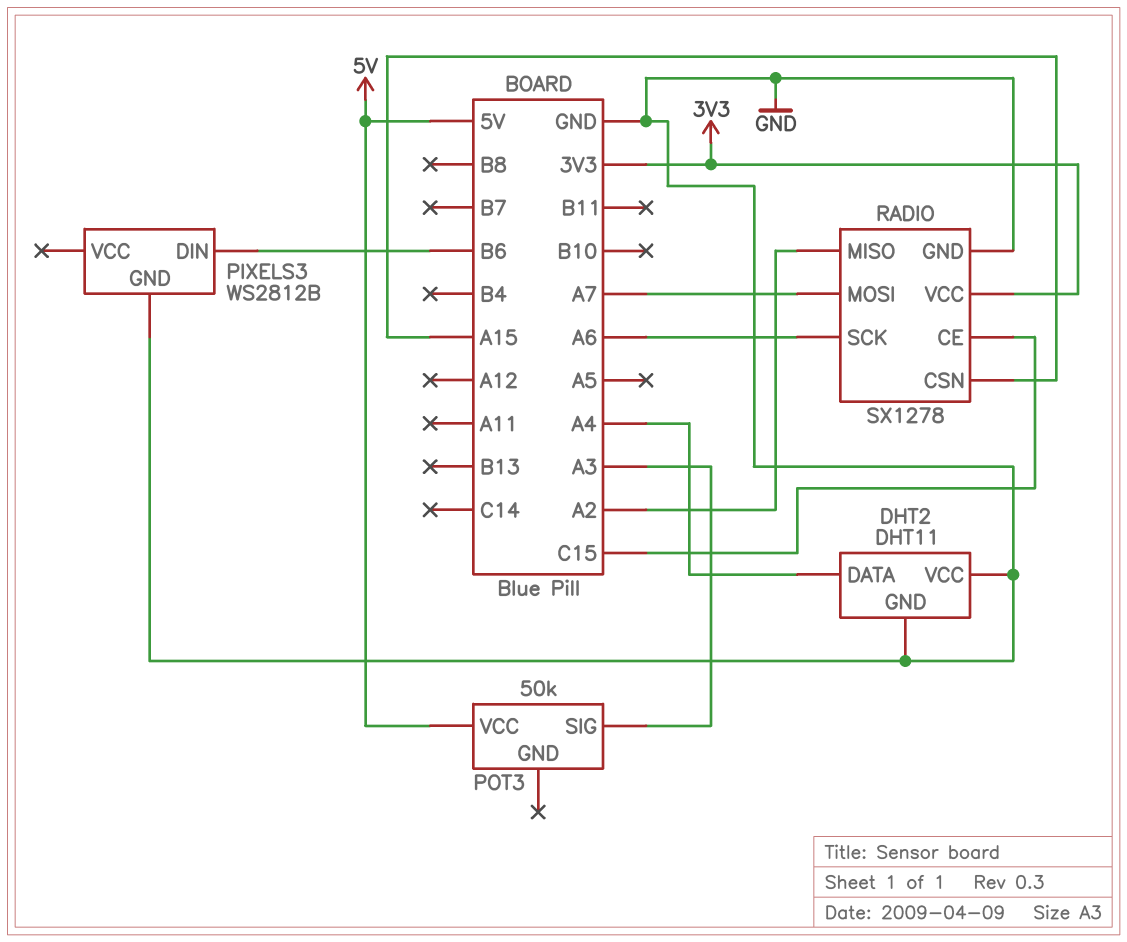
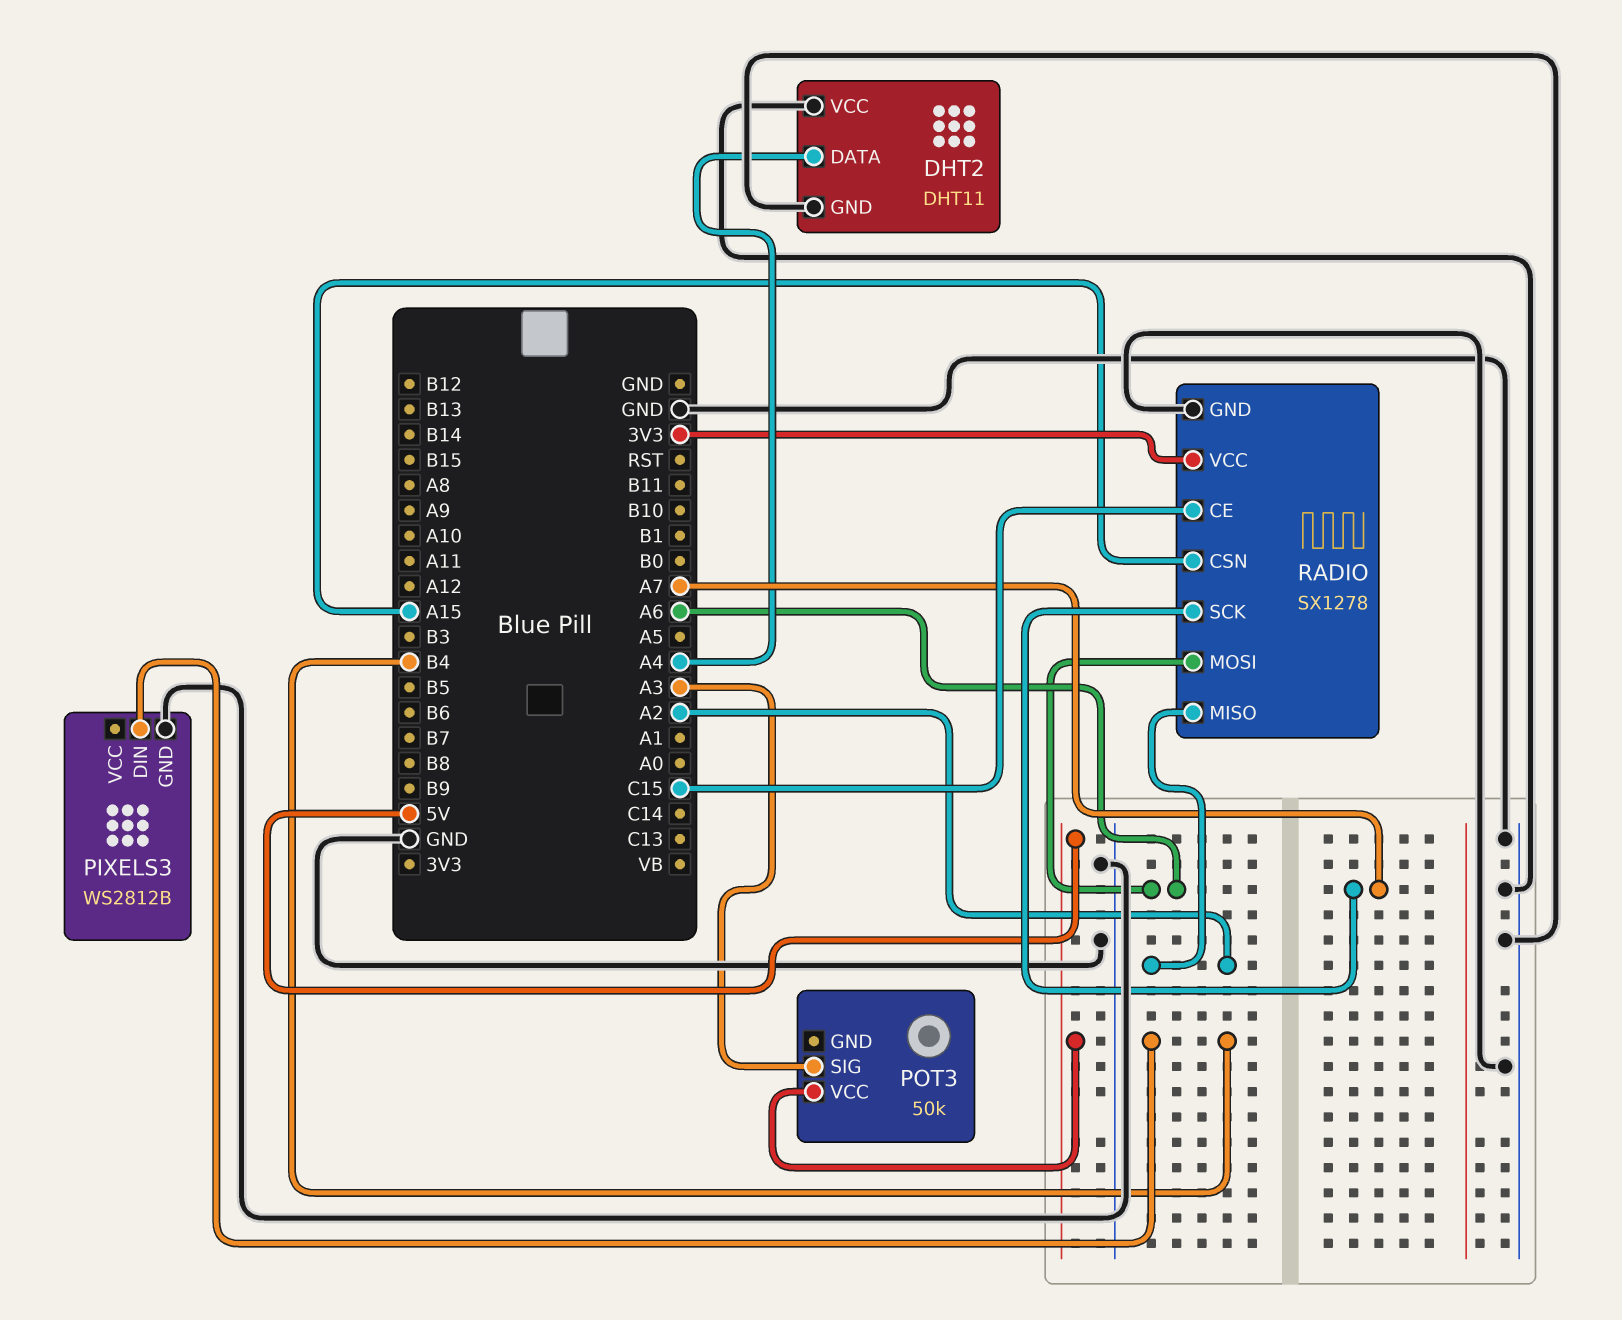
PIXELS3 pin DIN: B6 -> B4
RADIO pin MOSI: A7 -> A6
RADIO pin SCK: A6 -> A7

